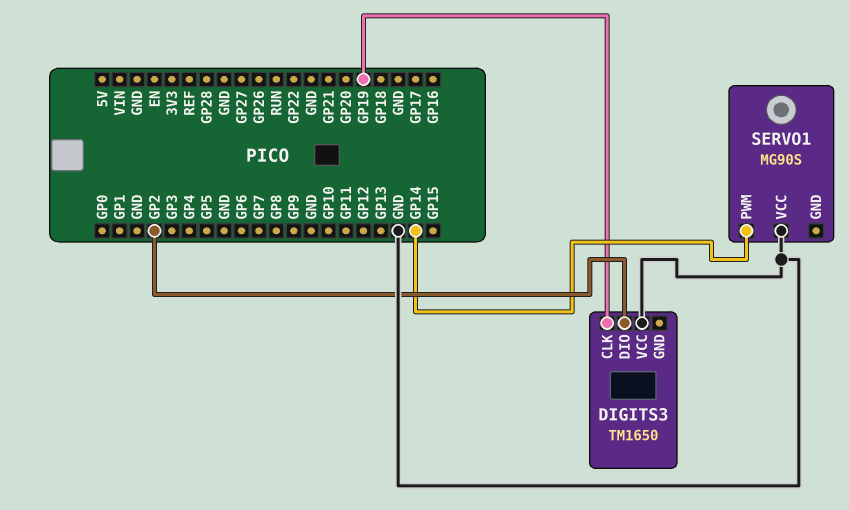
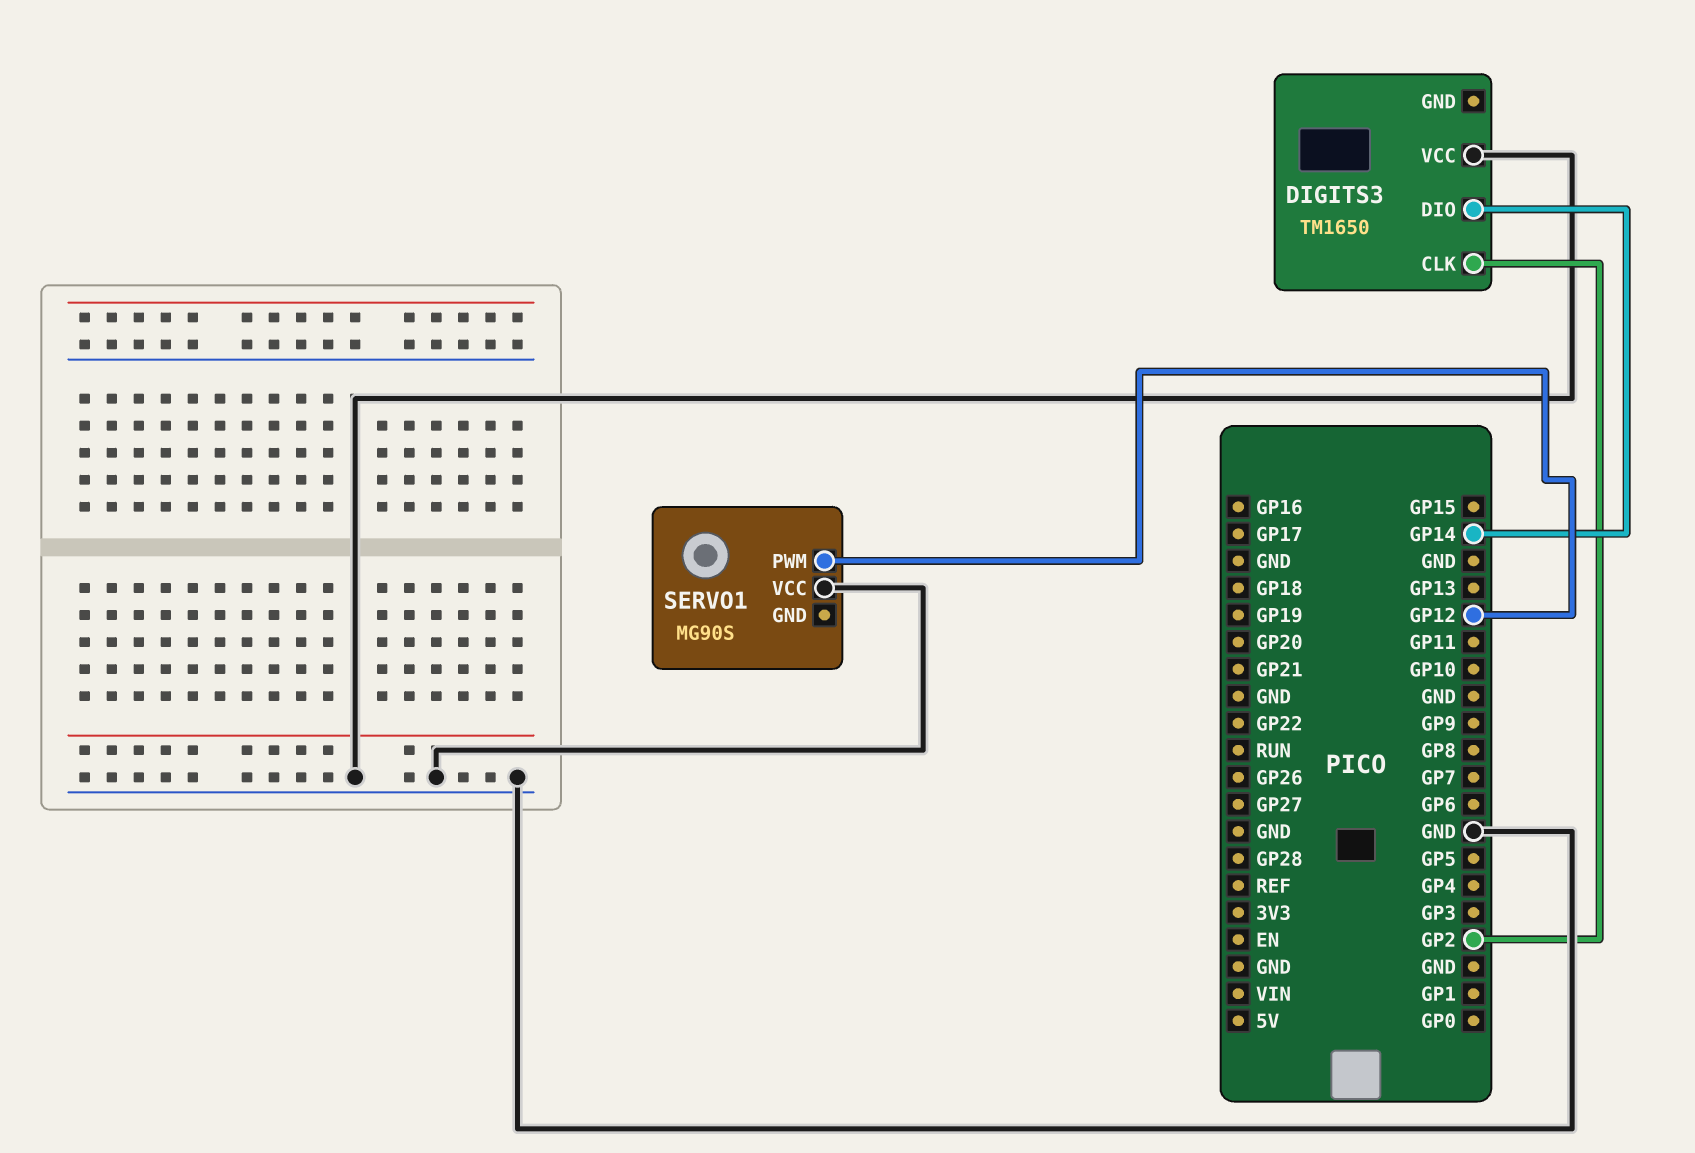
DIGITS3 pin CLK: GP19 -> GP2
DIGITS3 pin DIO: GP2 -> GP14
SERVO1 pin PWM: GP14 -> GP12

